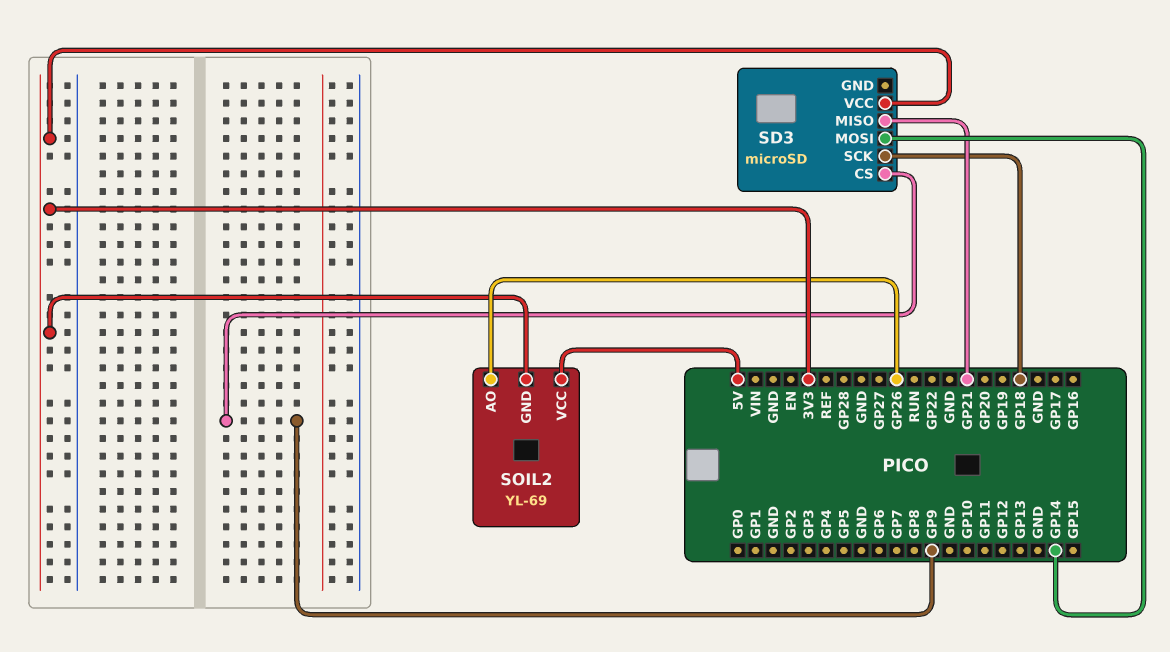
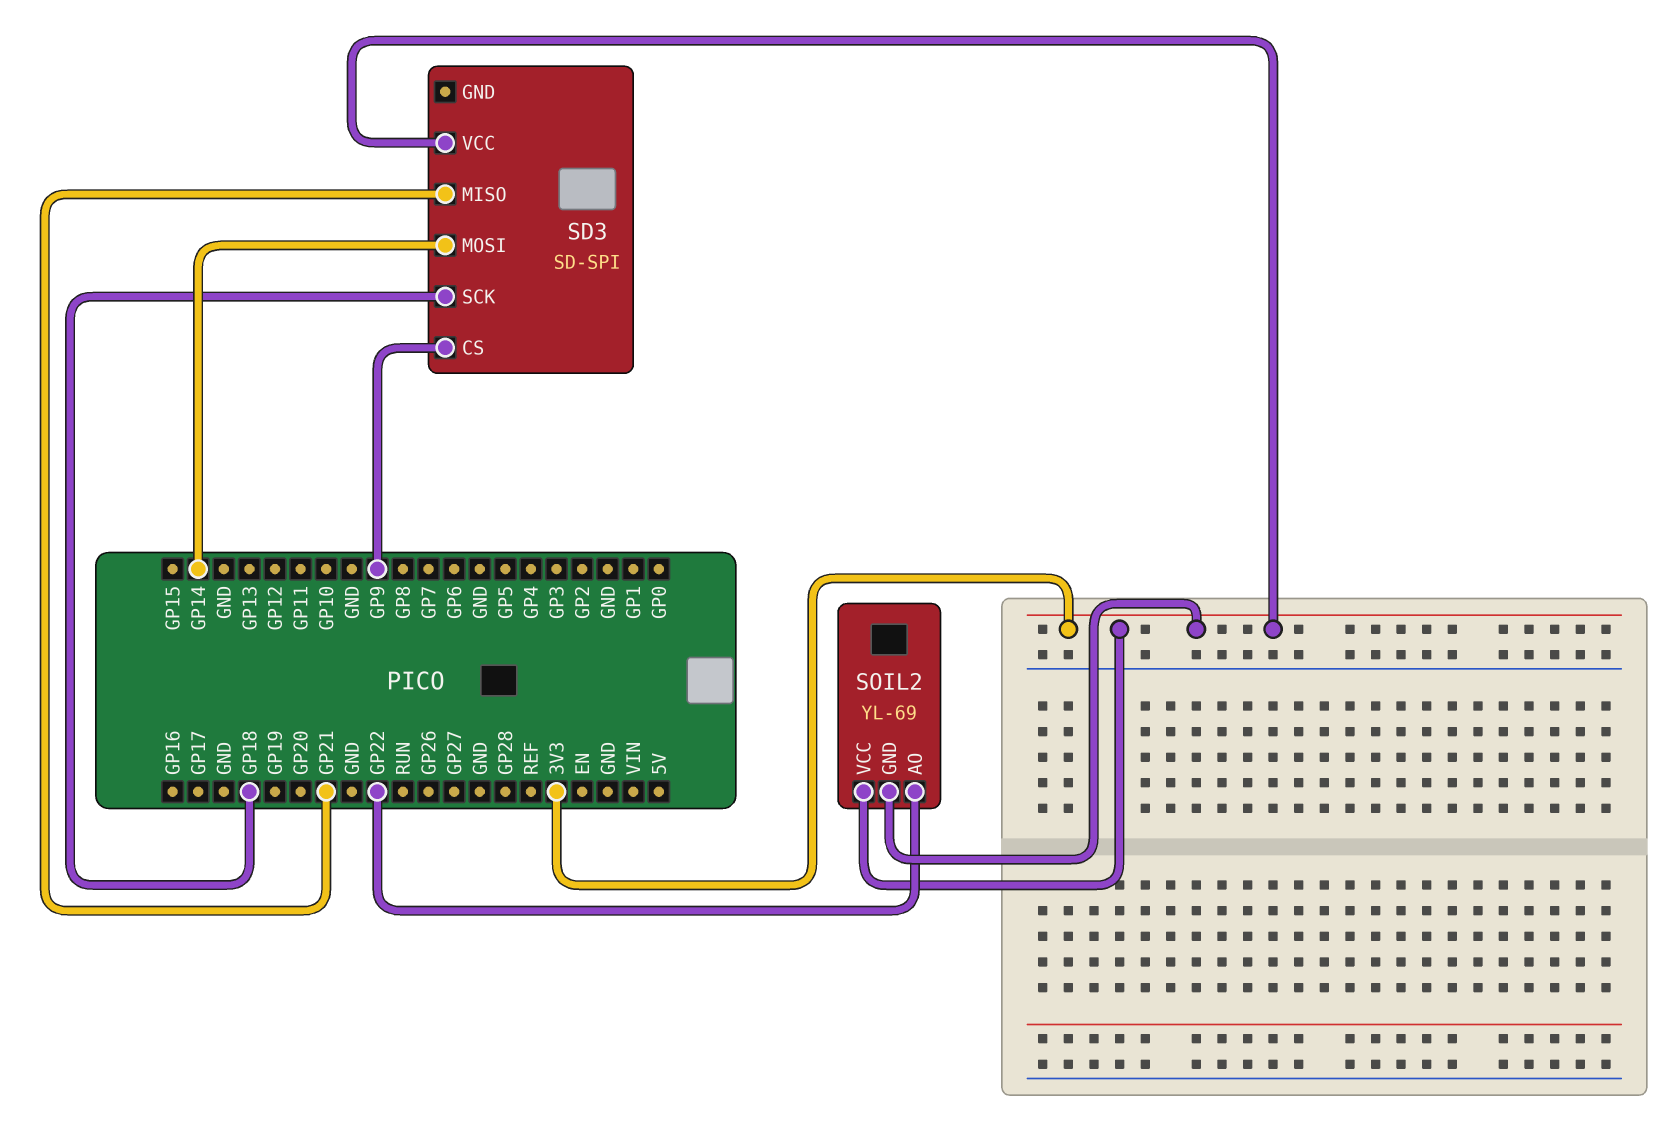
SD3: microSD -> SD-SPI
SOIL2 pin AO: GP26 -> GP22
SOIL2 pin VCC: 5V -> 3V3

